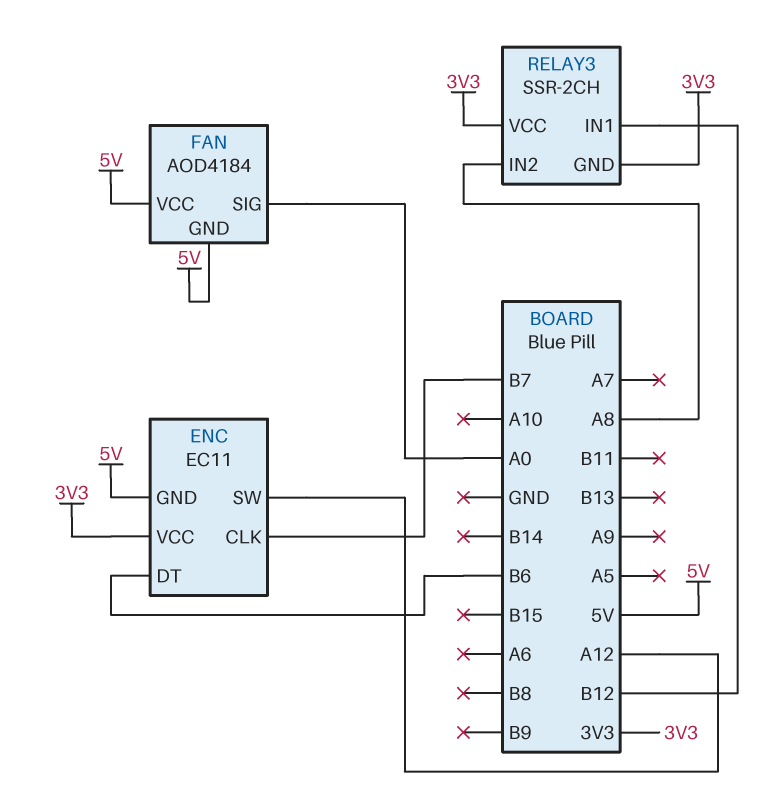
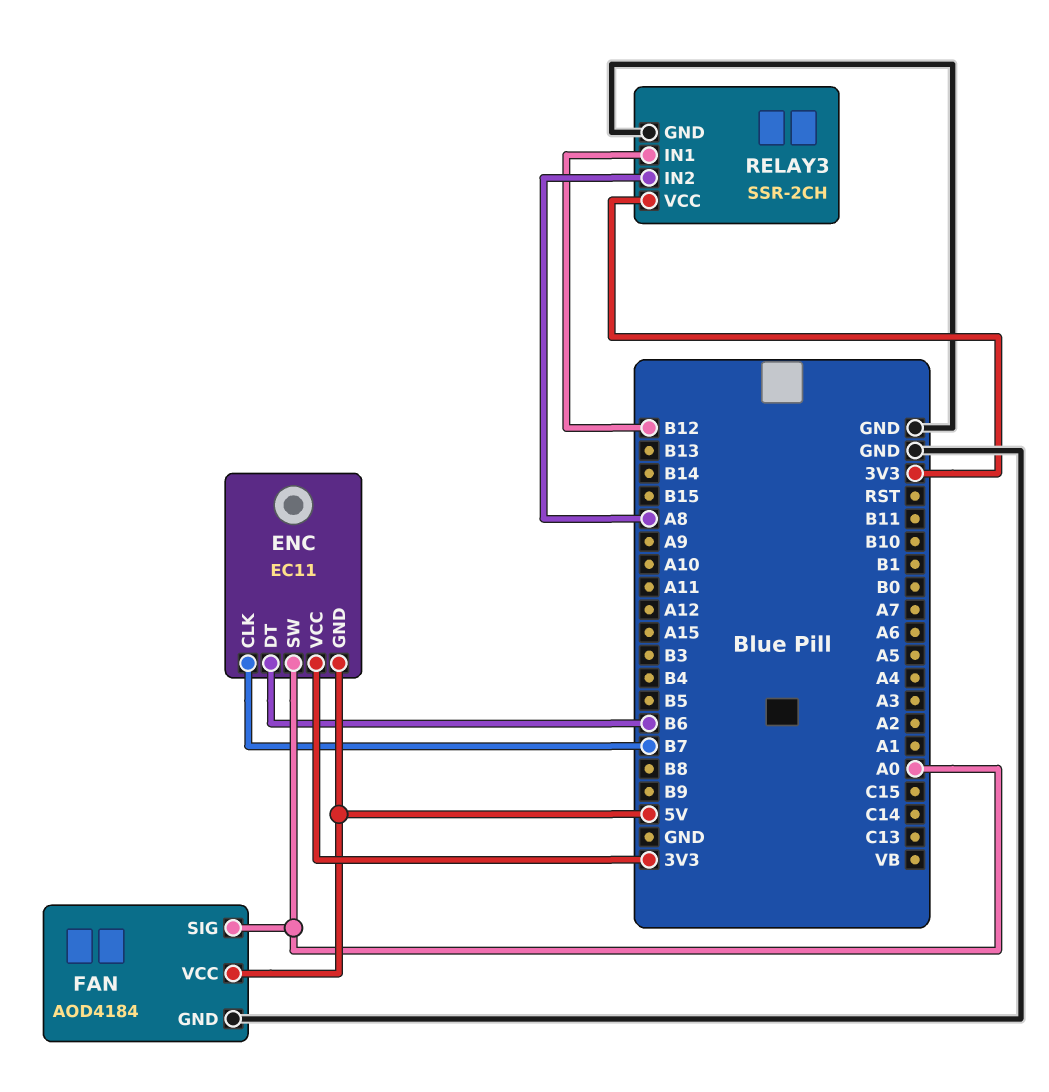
ENC pin SW: A12 -> A0
FAN pin GND: 5V -> GND
RELAY3 pin GND: 3V3 -> GND

